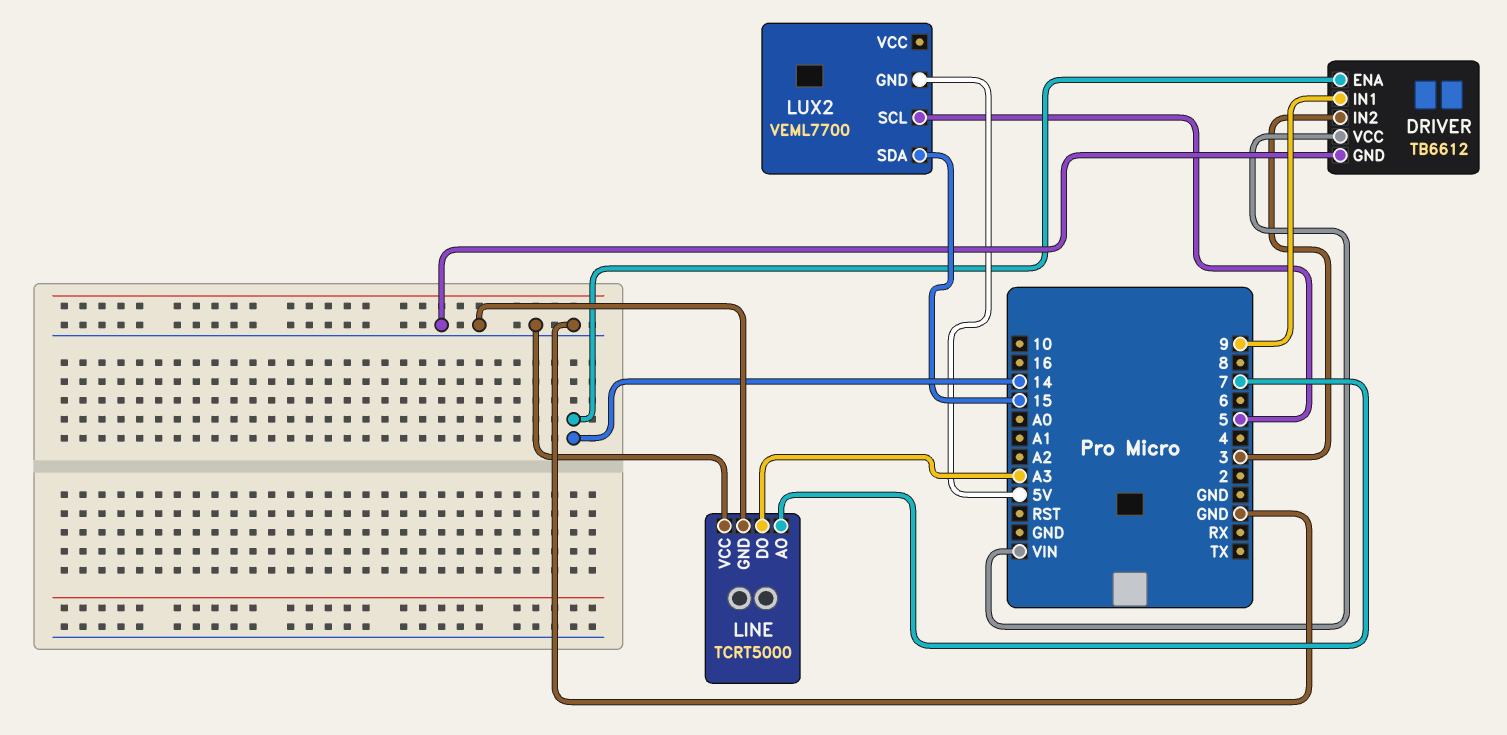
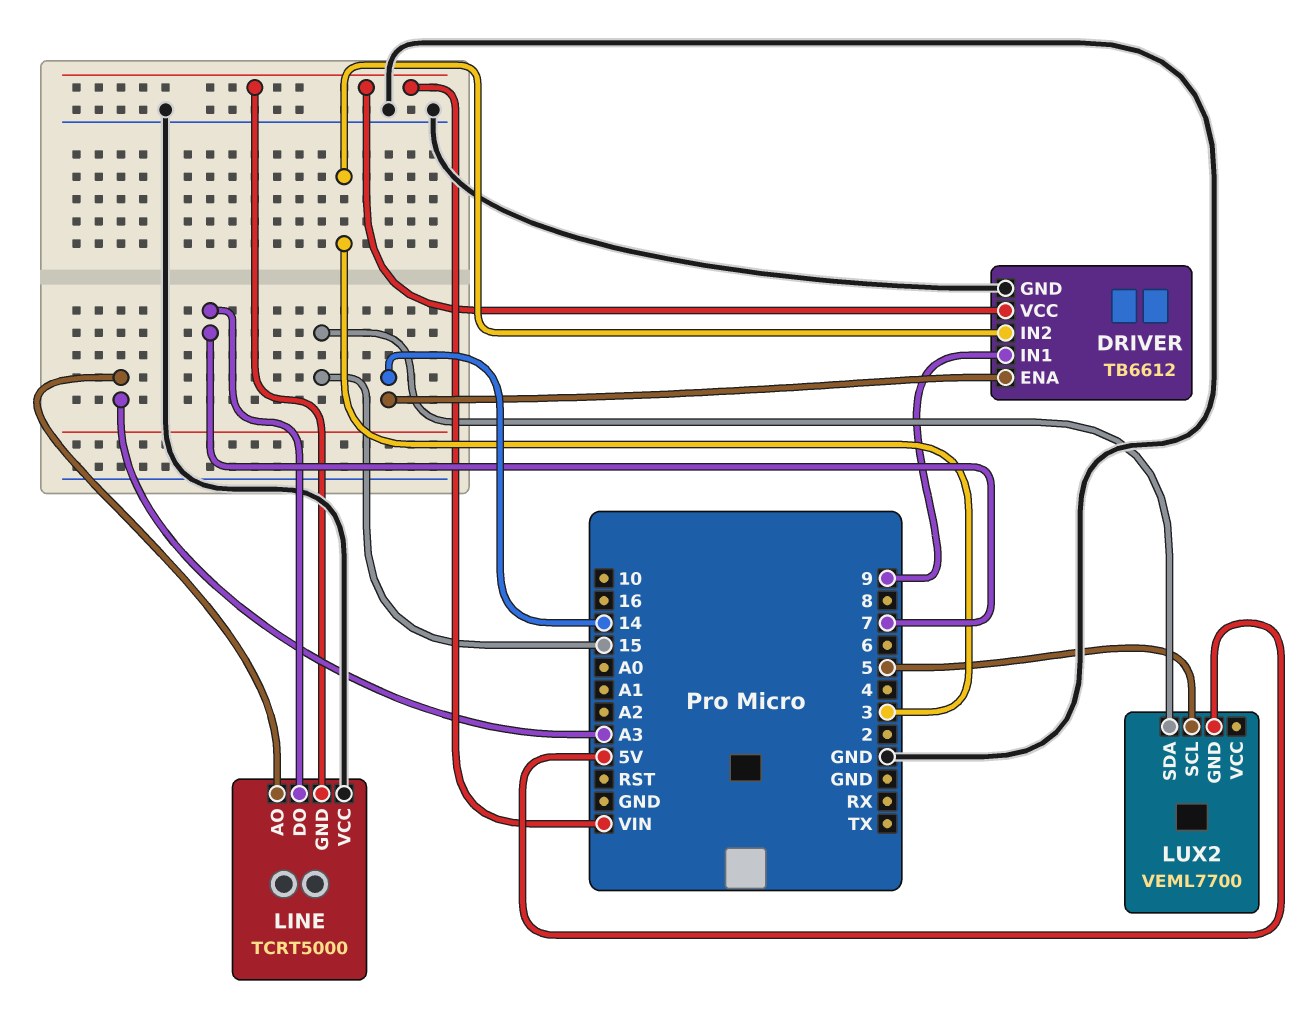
LINE pin AO: 7 -> A3
LINE pin DO: A3 -> 7
LINE pin GND: GND -> VIN

